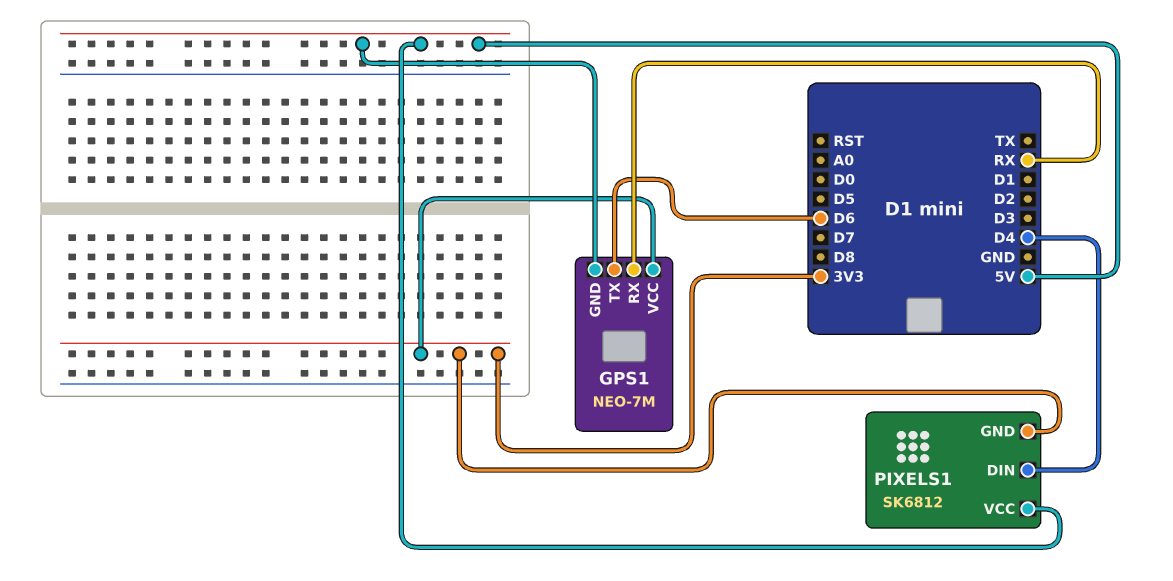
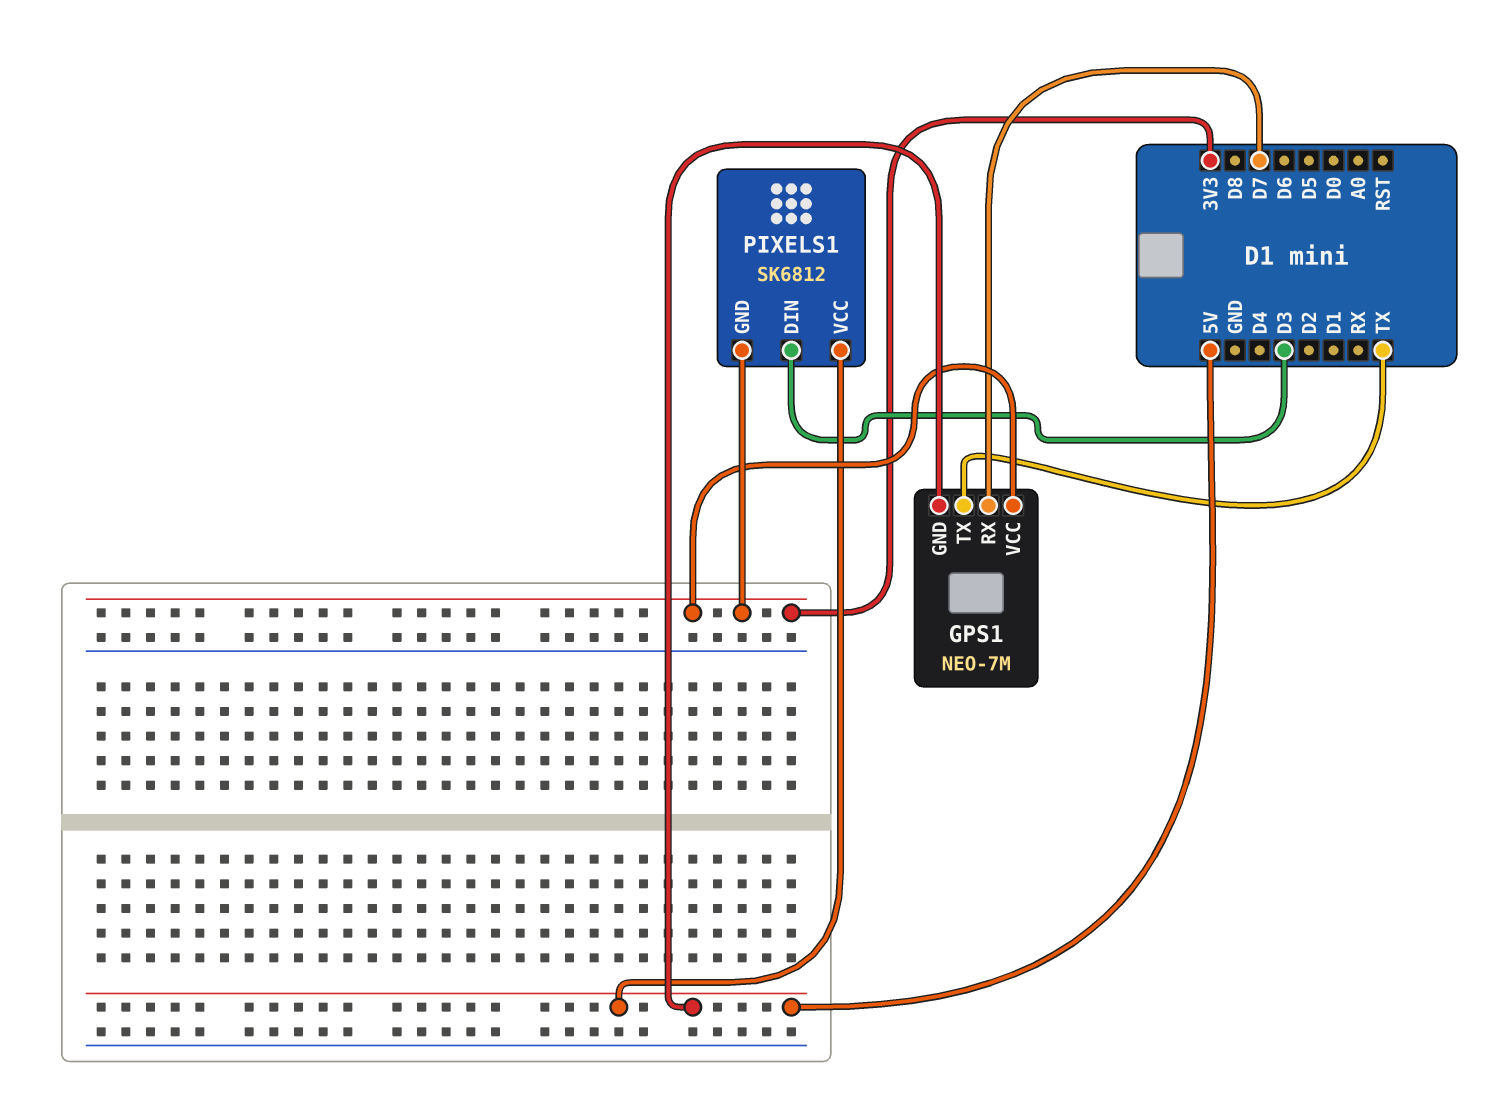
GPS1 pin RX: RX -> D7
GPS1 pin TX: D6 -> TX
PIXELS1 pin DIN: D4 -> D3

